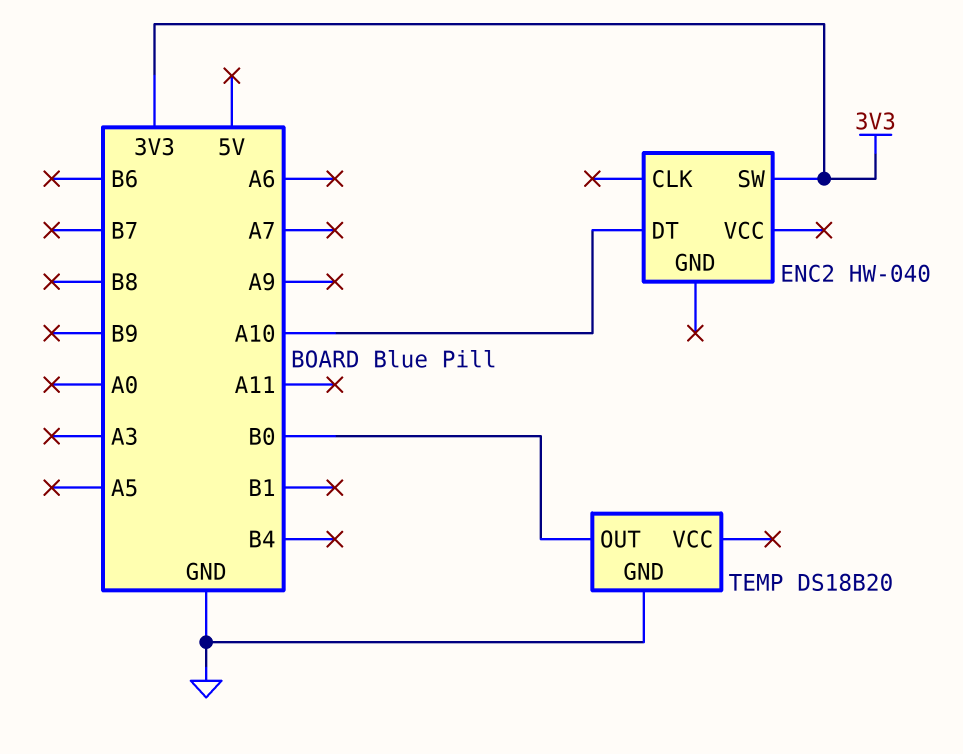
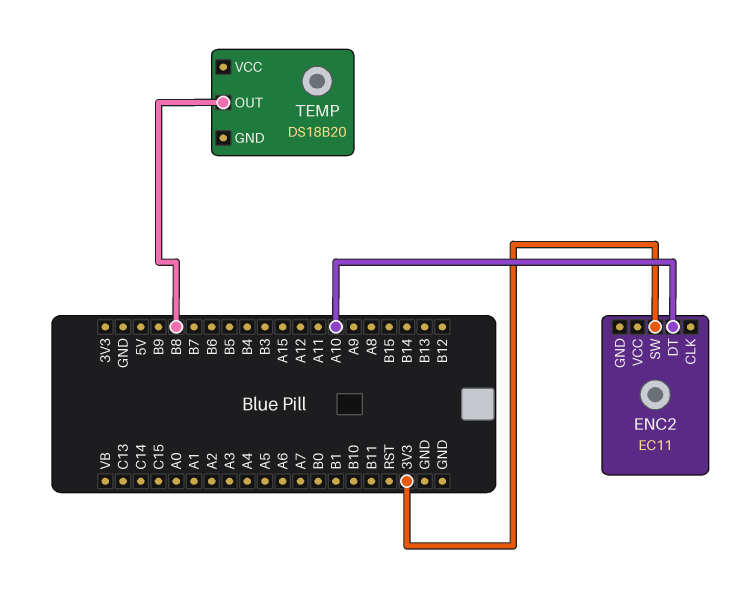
ENC2: HW-040 -> EC11
TEMP pin GND: GND -> none
TEMP pin OUT: B0 -> B8

